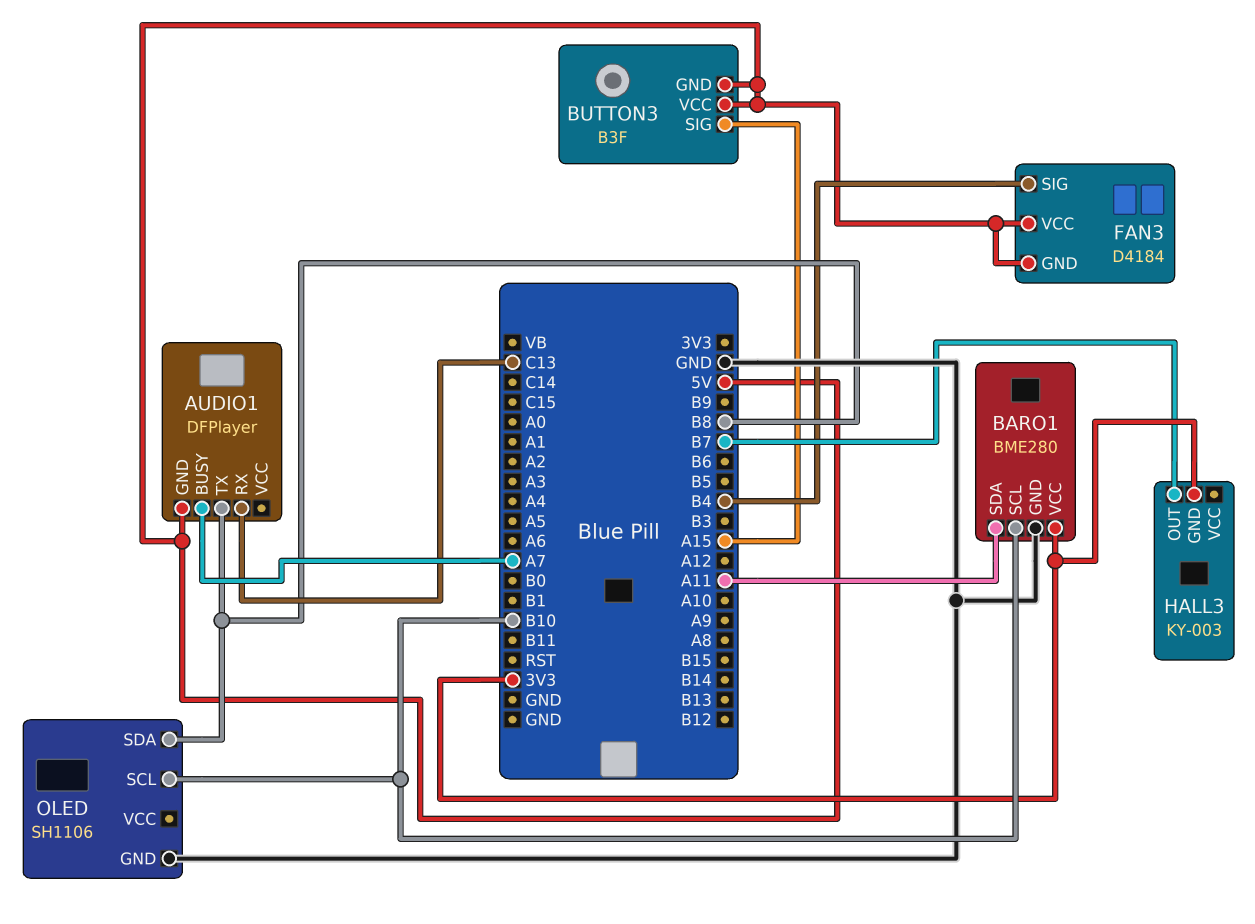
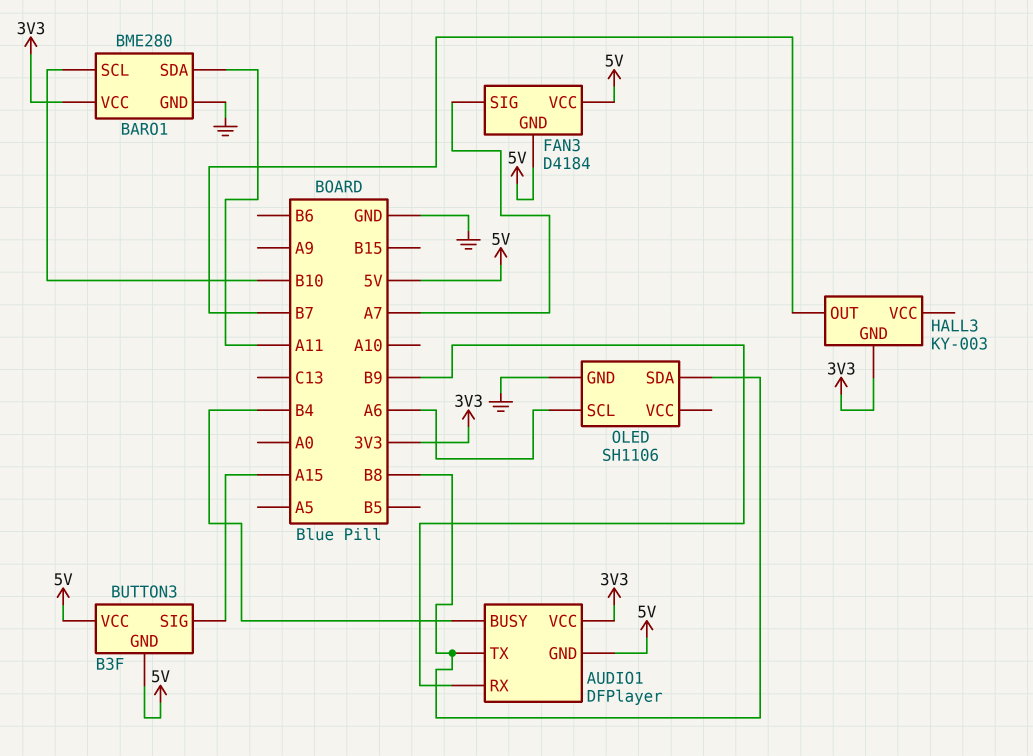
AUDIO1 pin BUSY: A7 -> B4
AUDIO1 pin RX: C13 -> B9
AUDIO1 pin VCC: none -> 3V3
FAN3 pin SIG: B4 -> A7
OLED pin SCL: B10 -> A6

